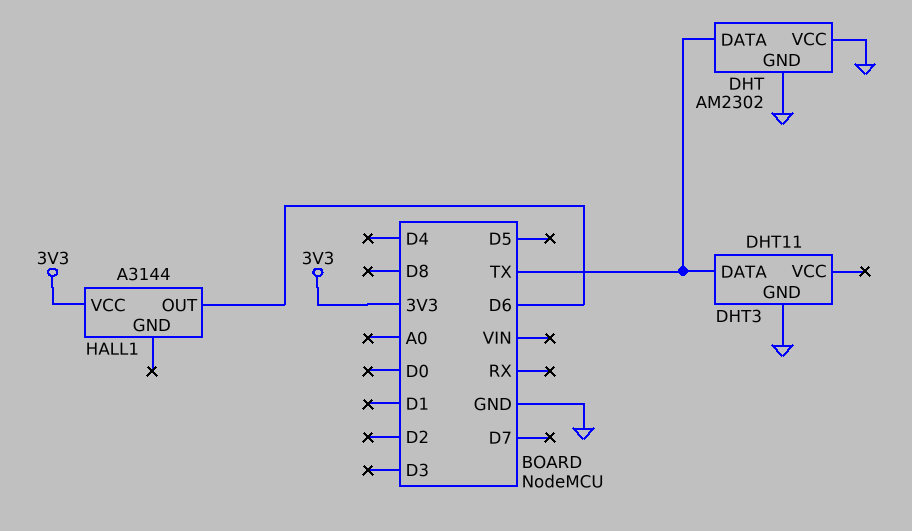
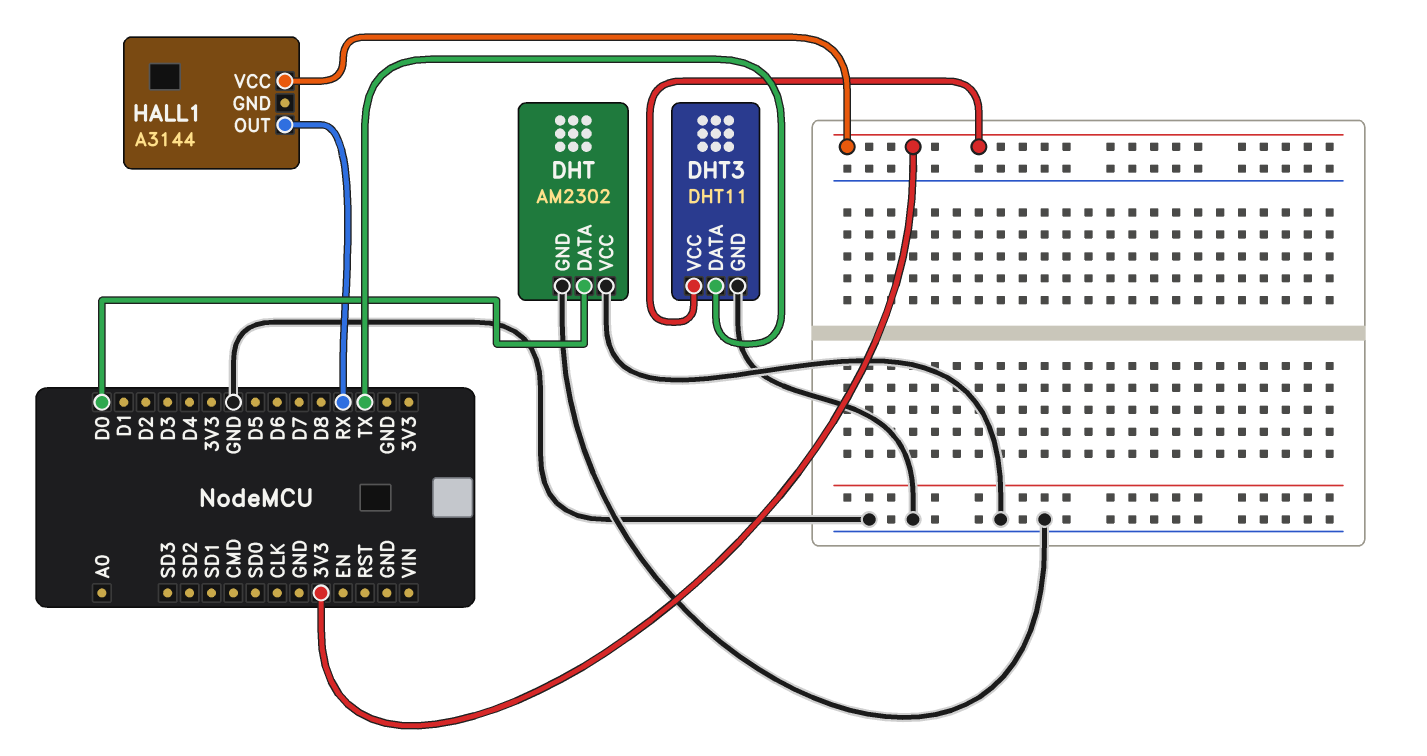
DHT pin DATA: TX -> D0
DHT3 pin VCC: none -> 3V3
HALL1 pin OUT: D6 -> RX

